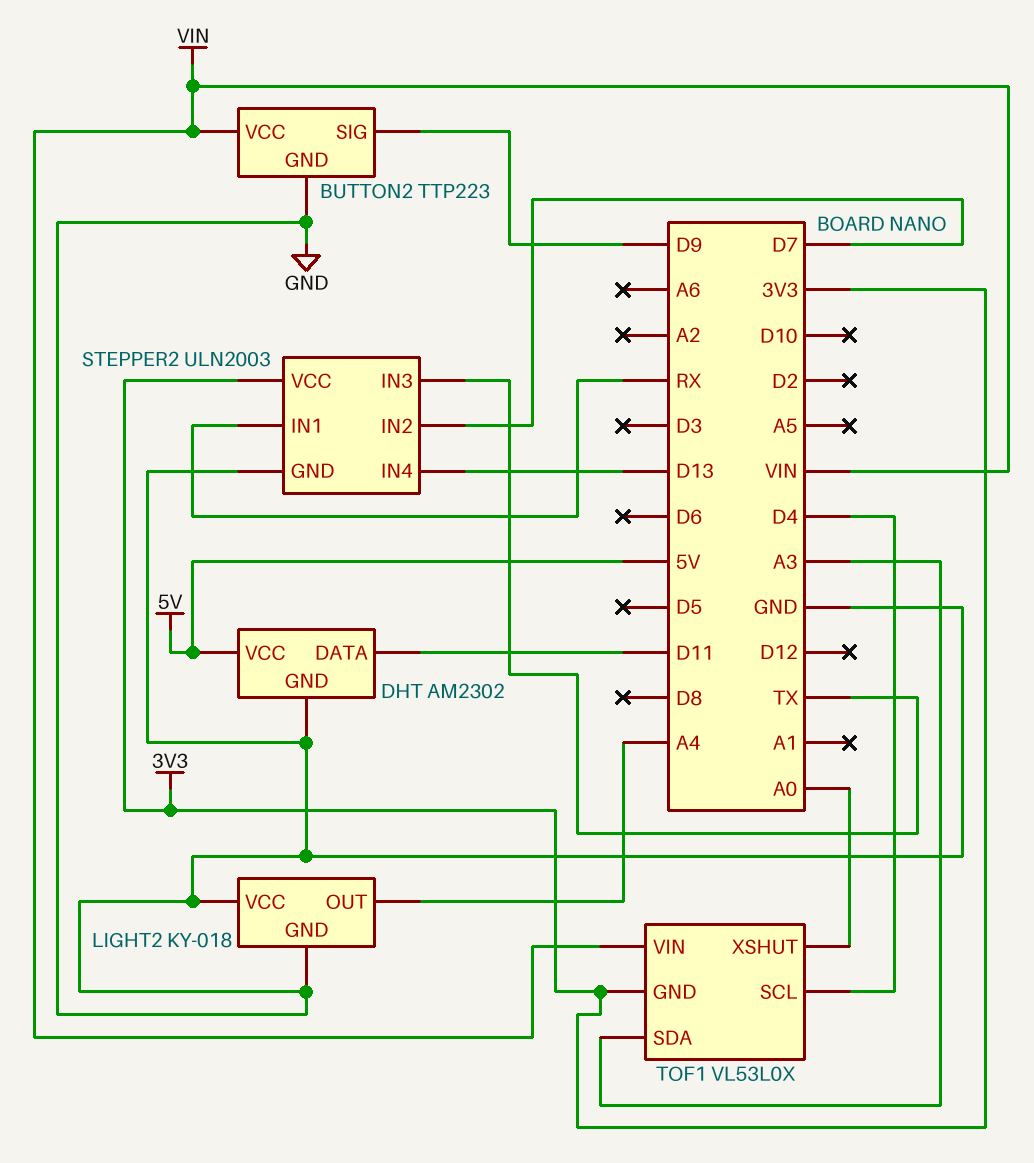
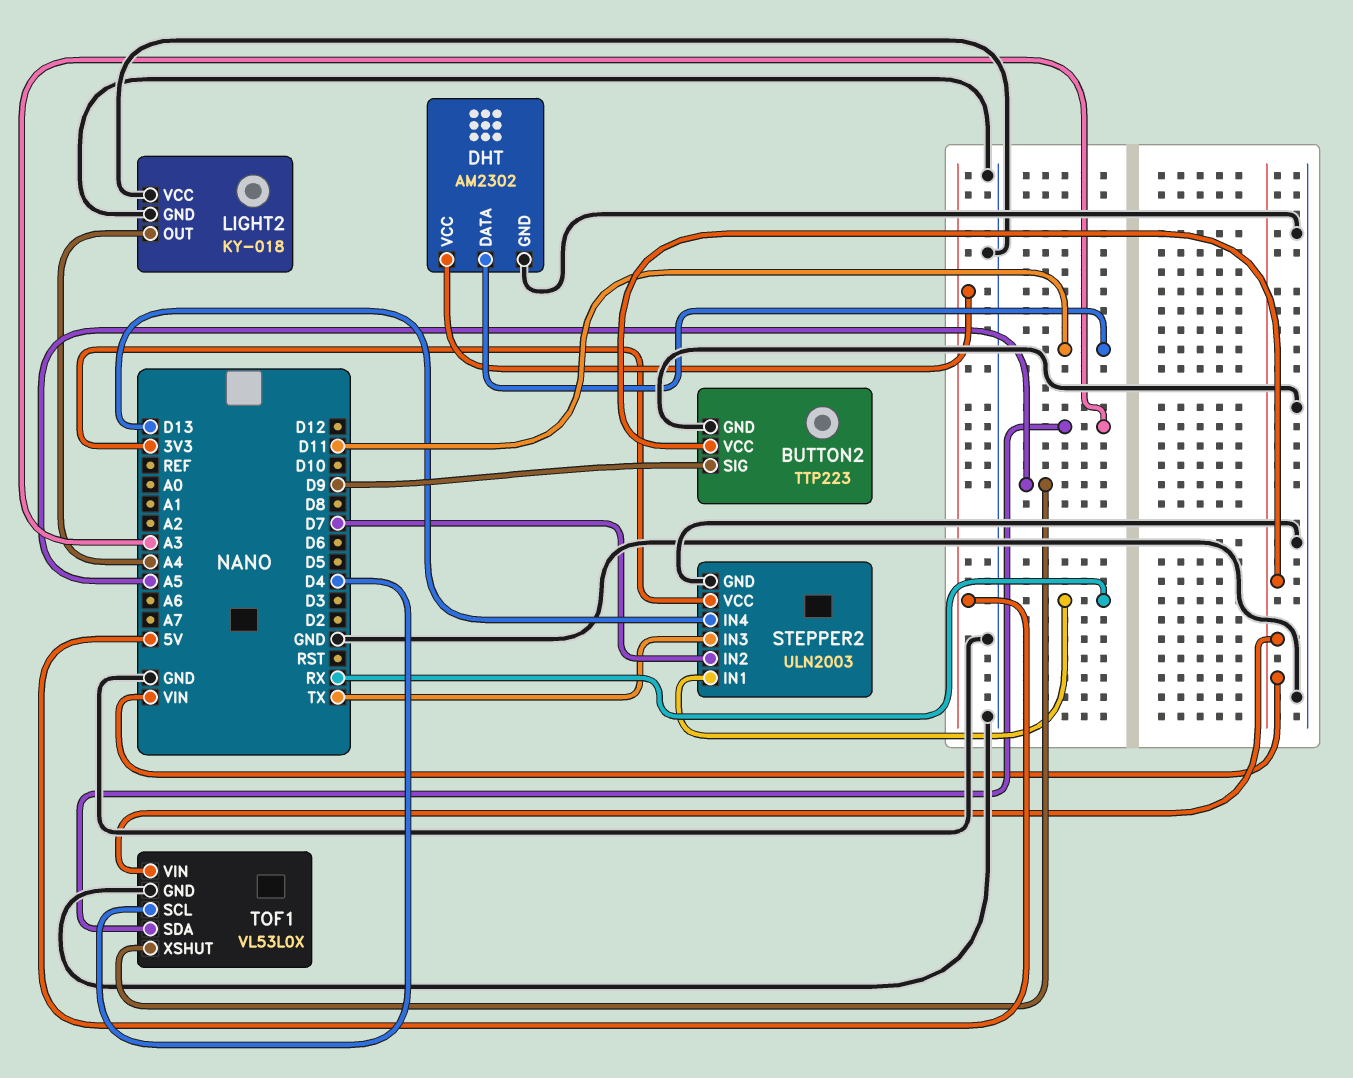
TOF1 pin GND: 3V3 -> GND
TOF1 pin XSHUT: A0 -> A5

